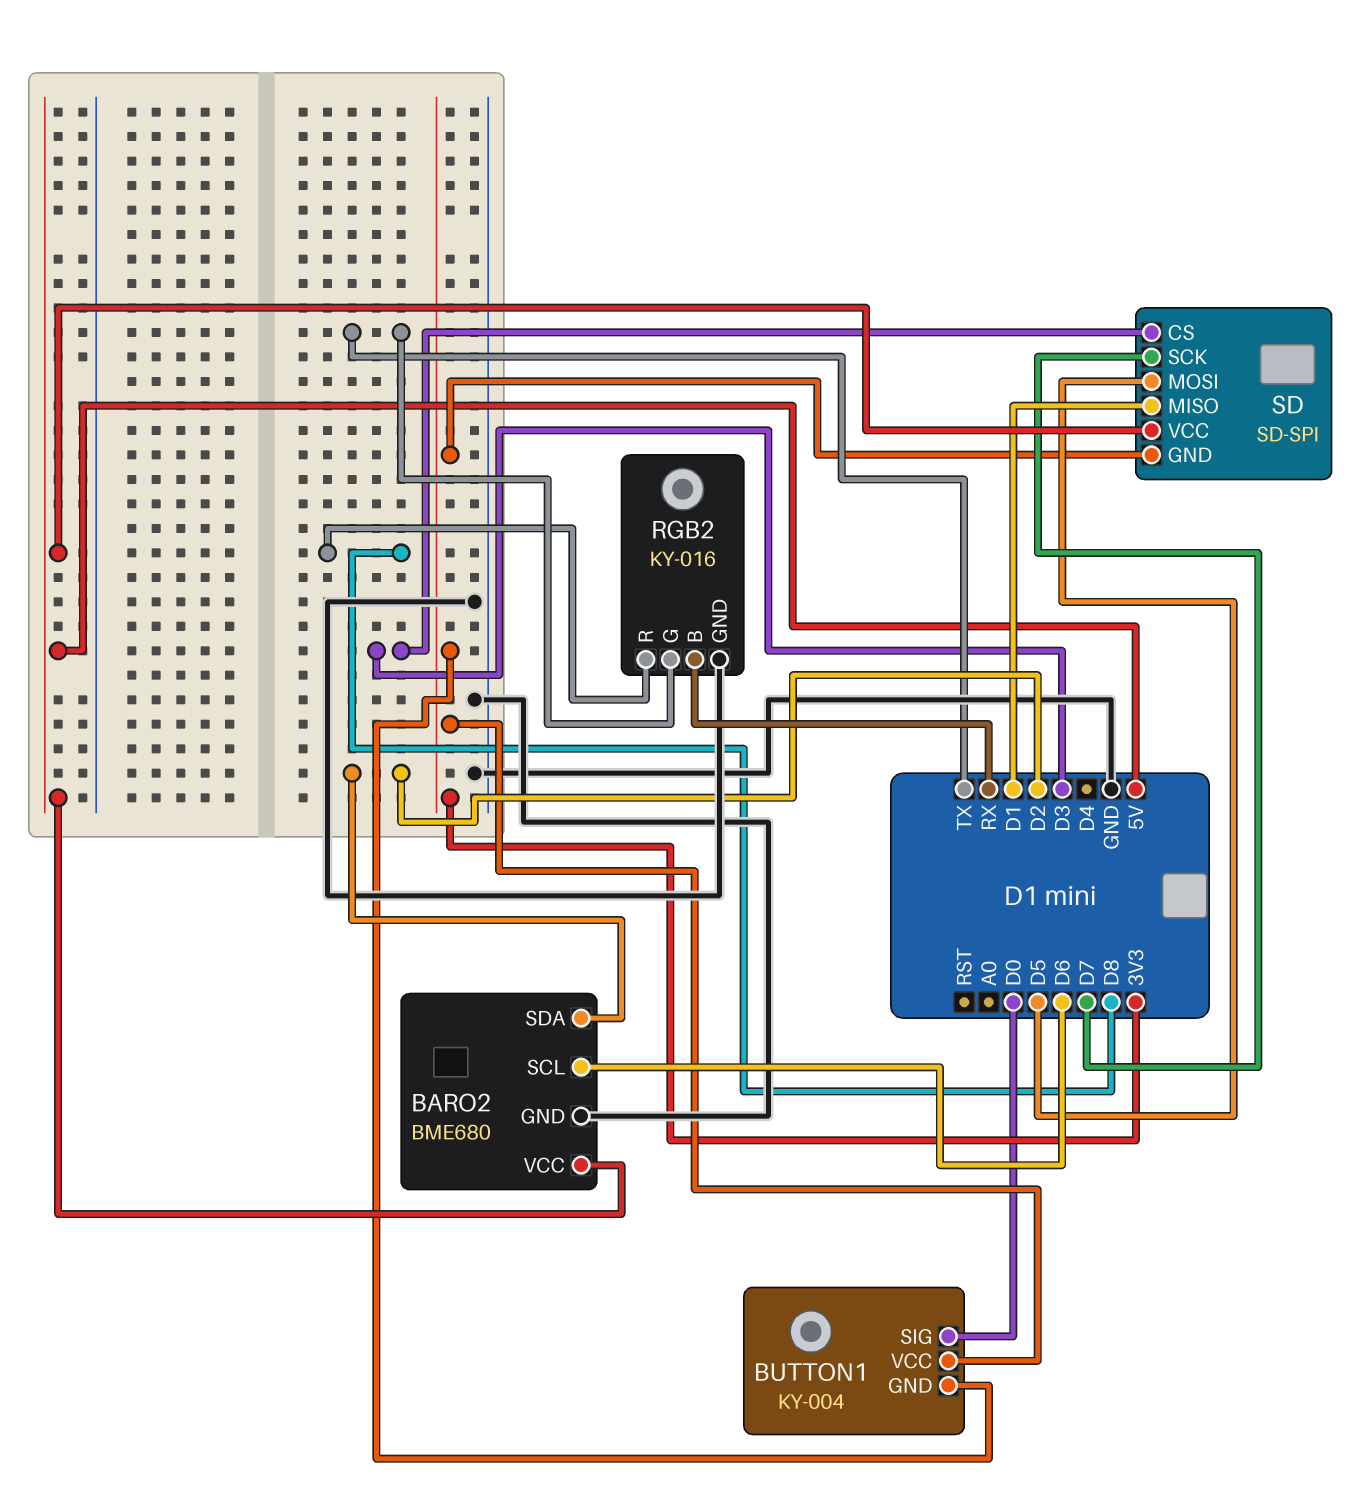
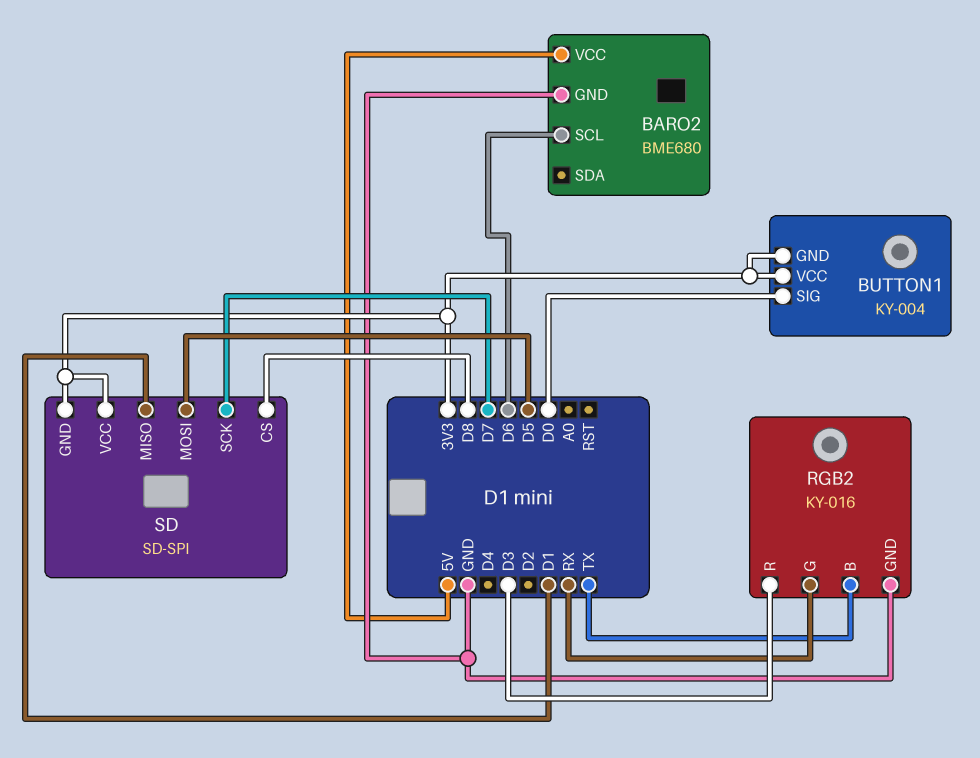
BARO2 pin SDA: D2 -> none
RGB2 pin B: RX -> TX
RGB2 pin G: TX -> RX
RGB2 pin R: D8 -> D3
SD pin CS: D3 -> D8
SD pin VCC: 5V -> 3V3

